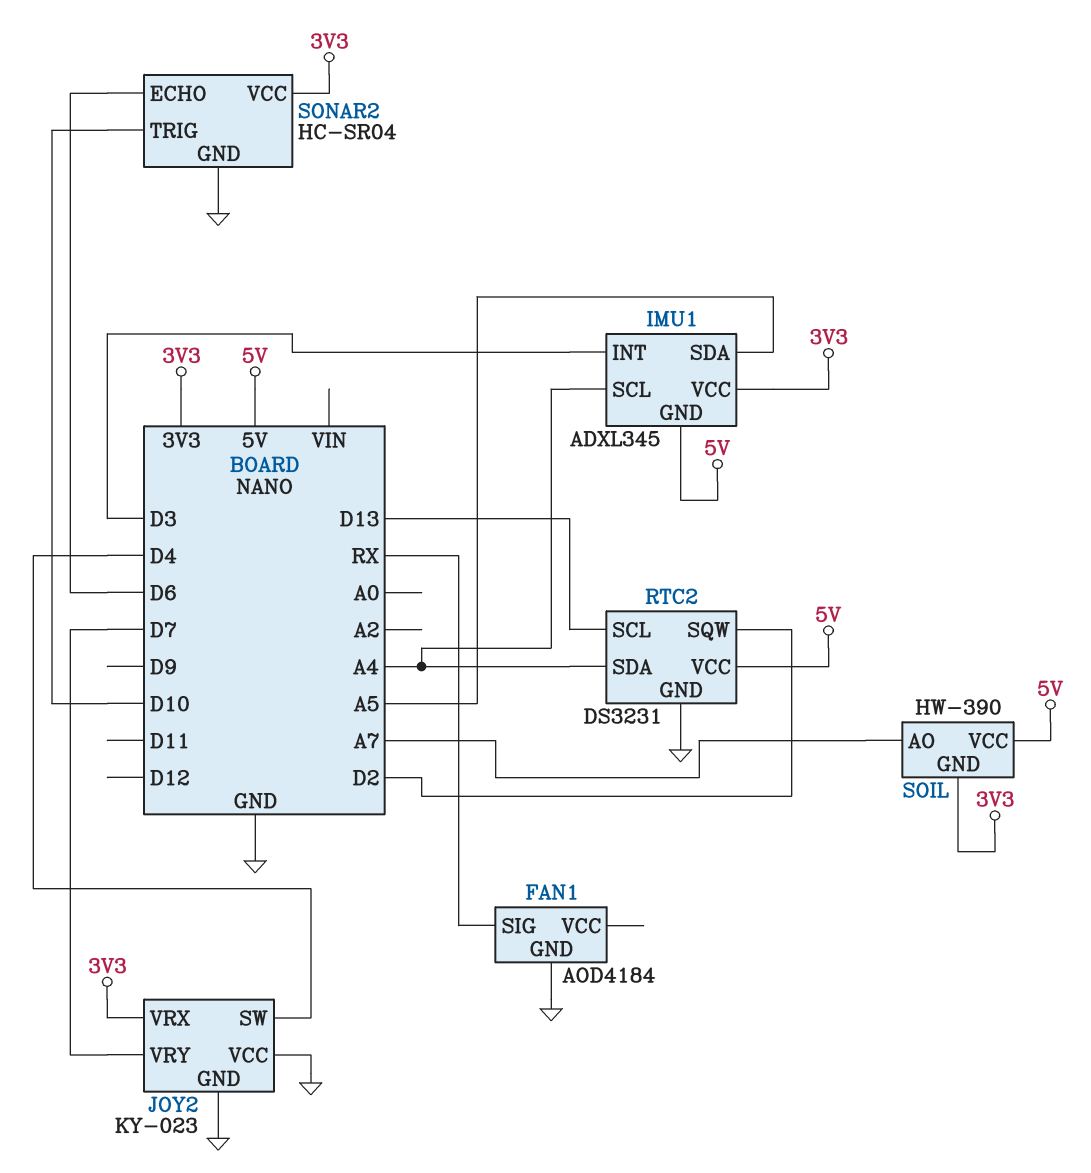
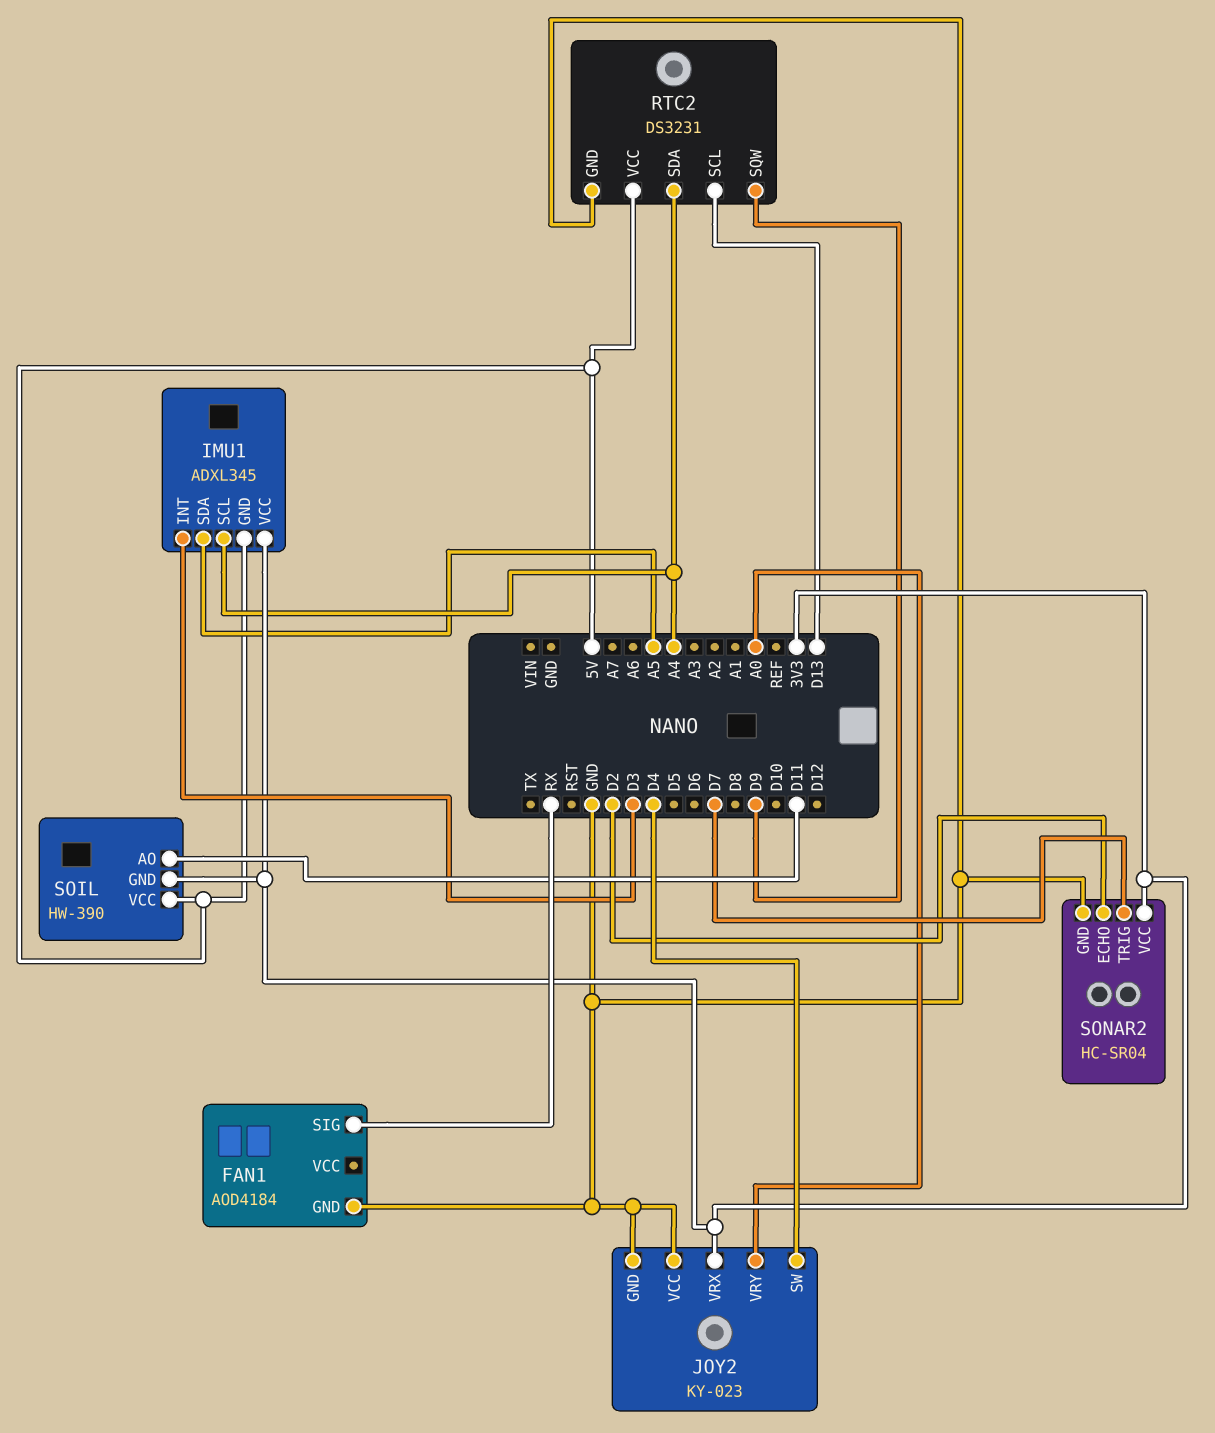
JOY2 pin VRY: D7 -> A0
RTC2 pin SQW: D2 -> D9
SOIL pin AO: A7 -> D11
SONAR2 pin ECHO: D6 -> D2
SONAR2 pin TRIG: D10 -> D7

